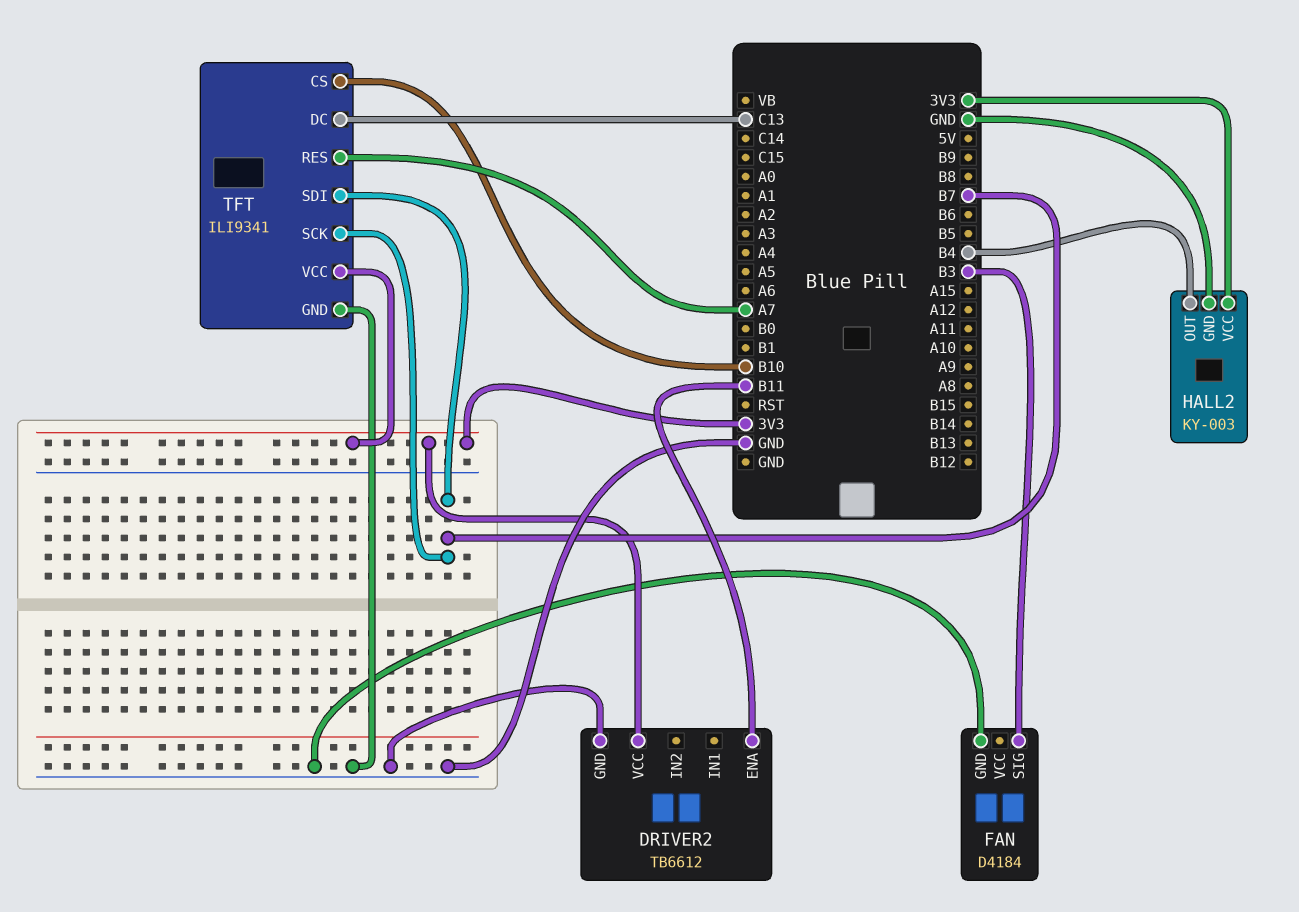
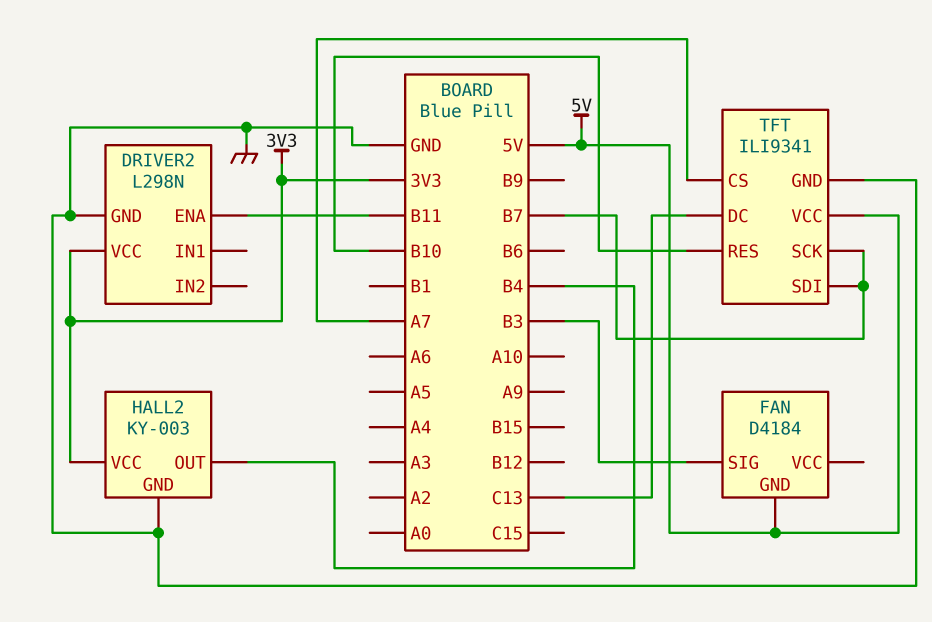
DRIVER2: TB6612 -> L298N
FAN pin GND: GND -> 5V
TFT pin CS: B10 -> A7
TFT pin RES: A7 -> B10
TFT pin VCC: 3V3 -> 5V

